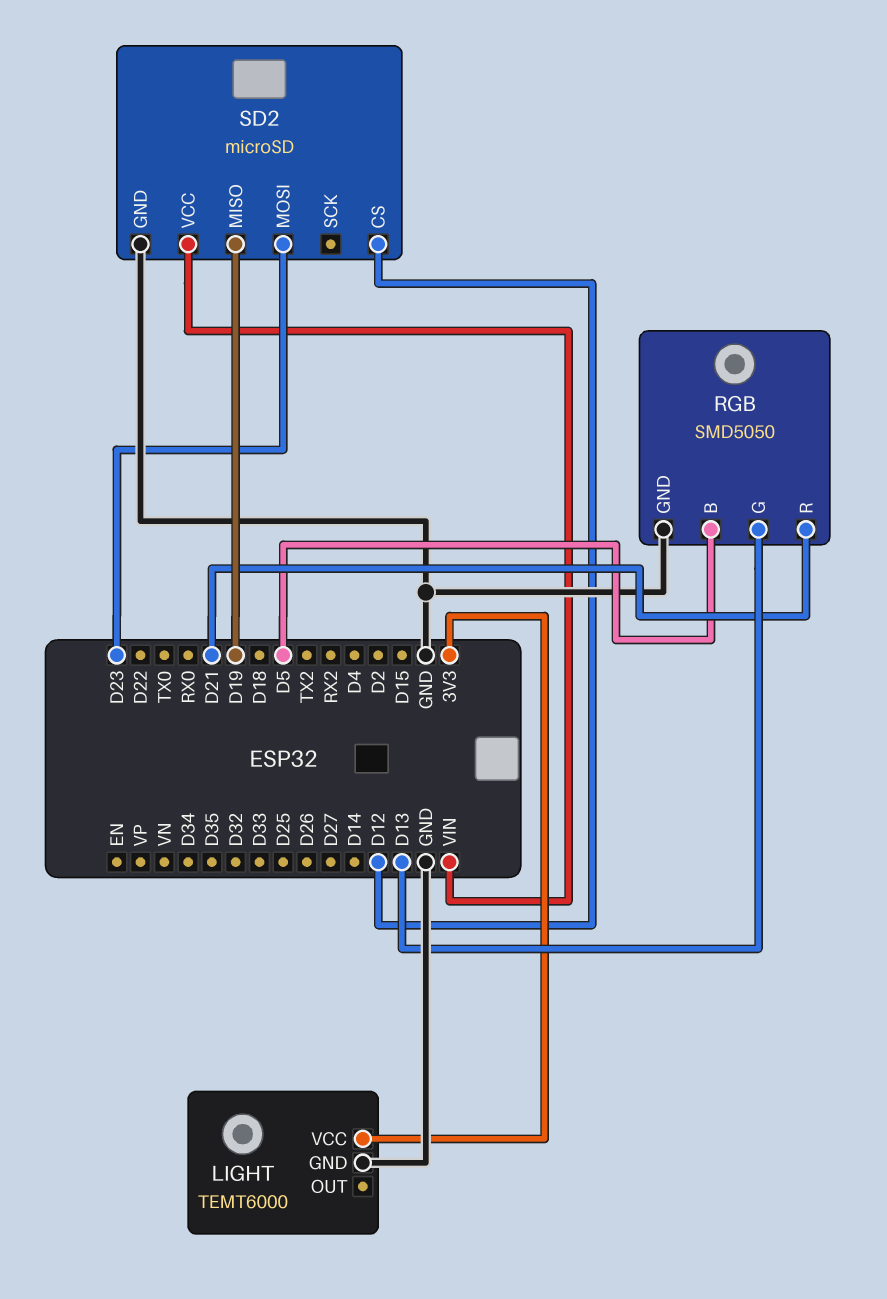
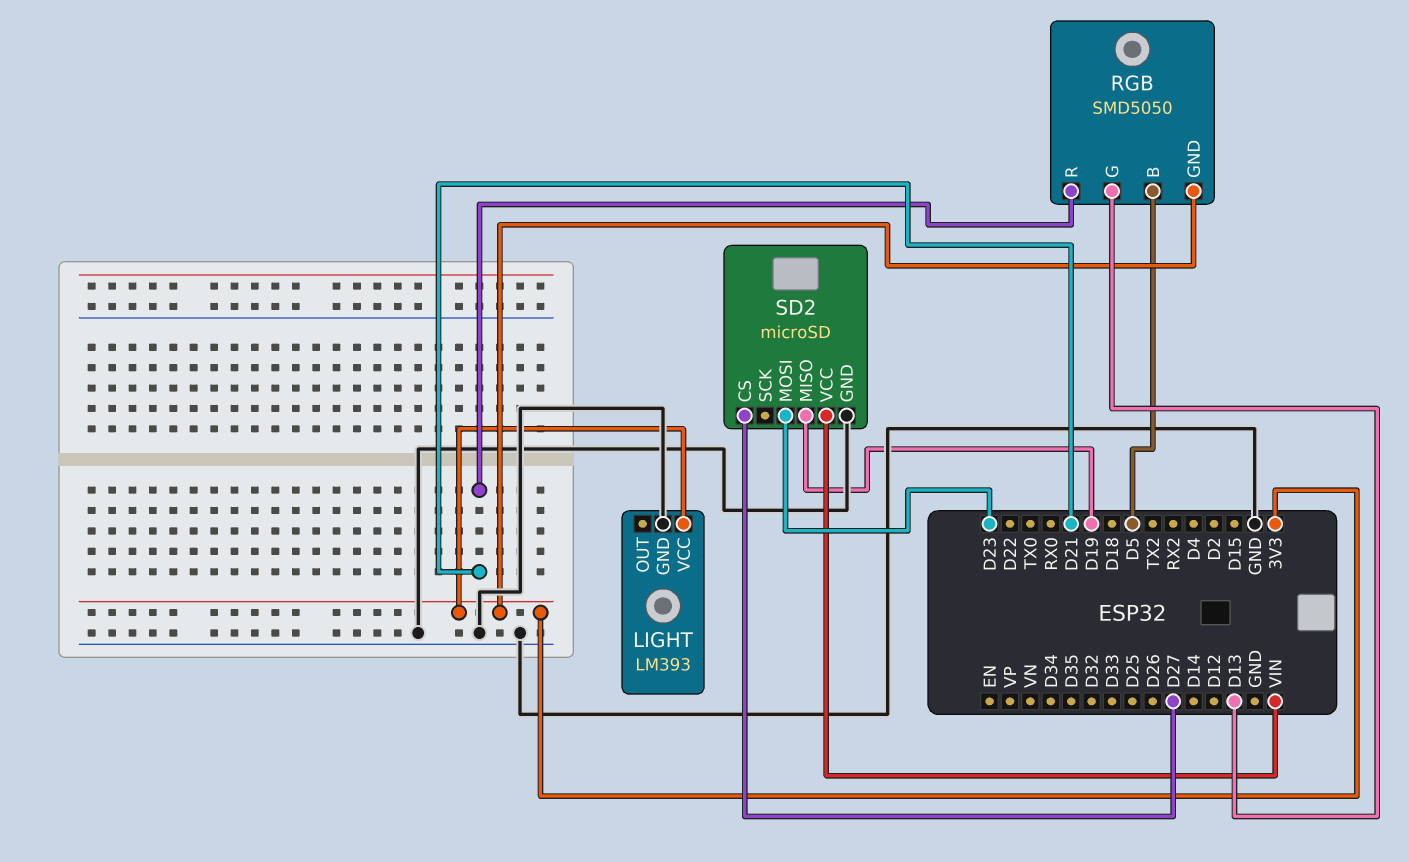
LIGHT: TEMT6000 -> LM393
RGB pin GND: GND -> 3V3
SD2 pin CS: D12 -> D27

